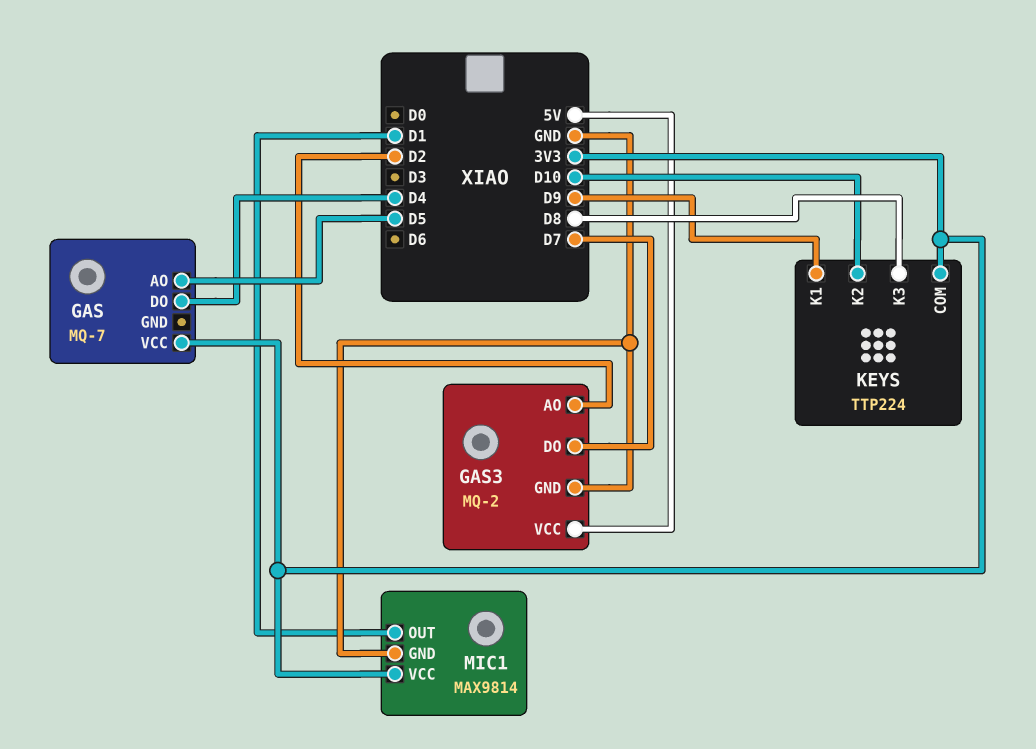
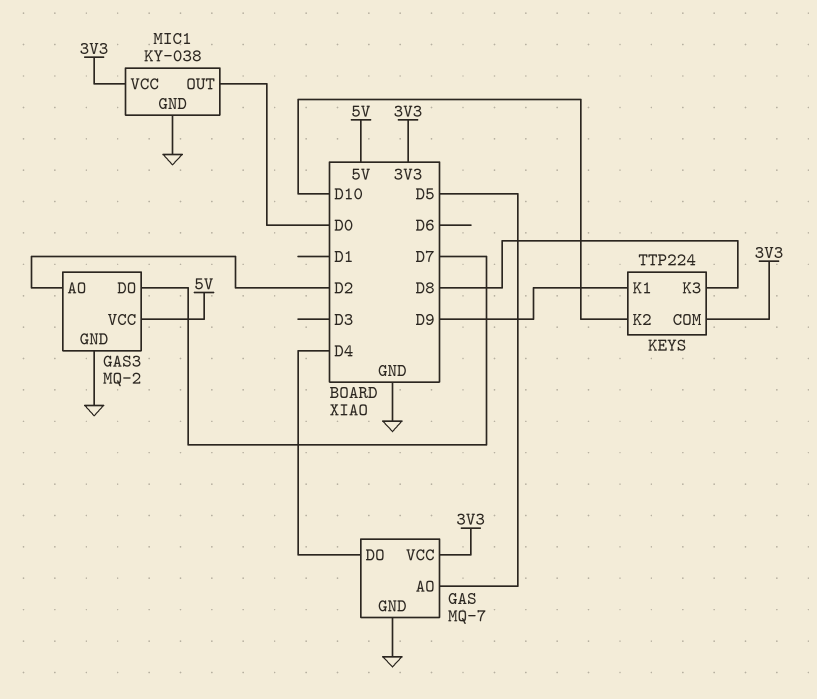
GAS pin GND: none -> GND
MIC1: MAX9814 -> KY-038
MIC1 pin OUT: D1 -> D0

